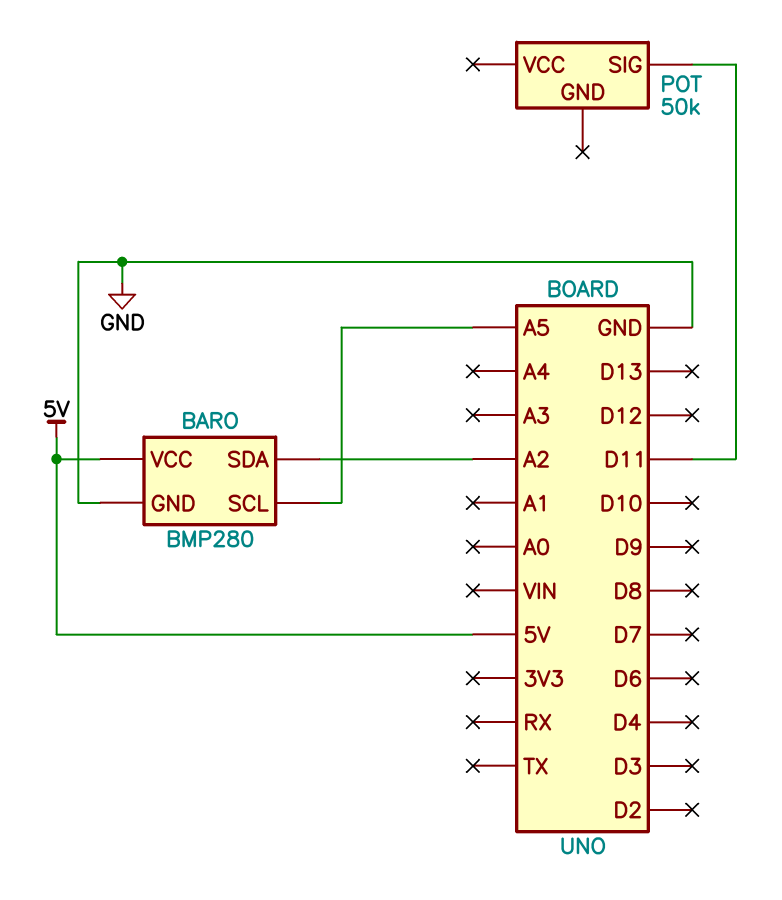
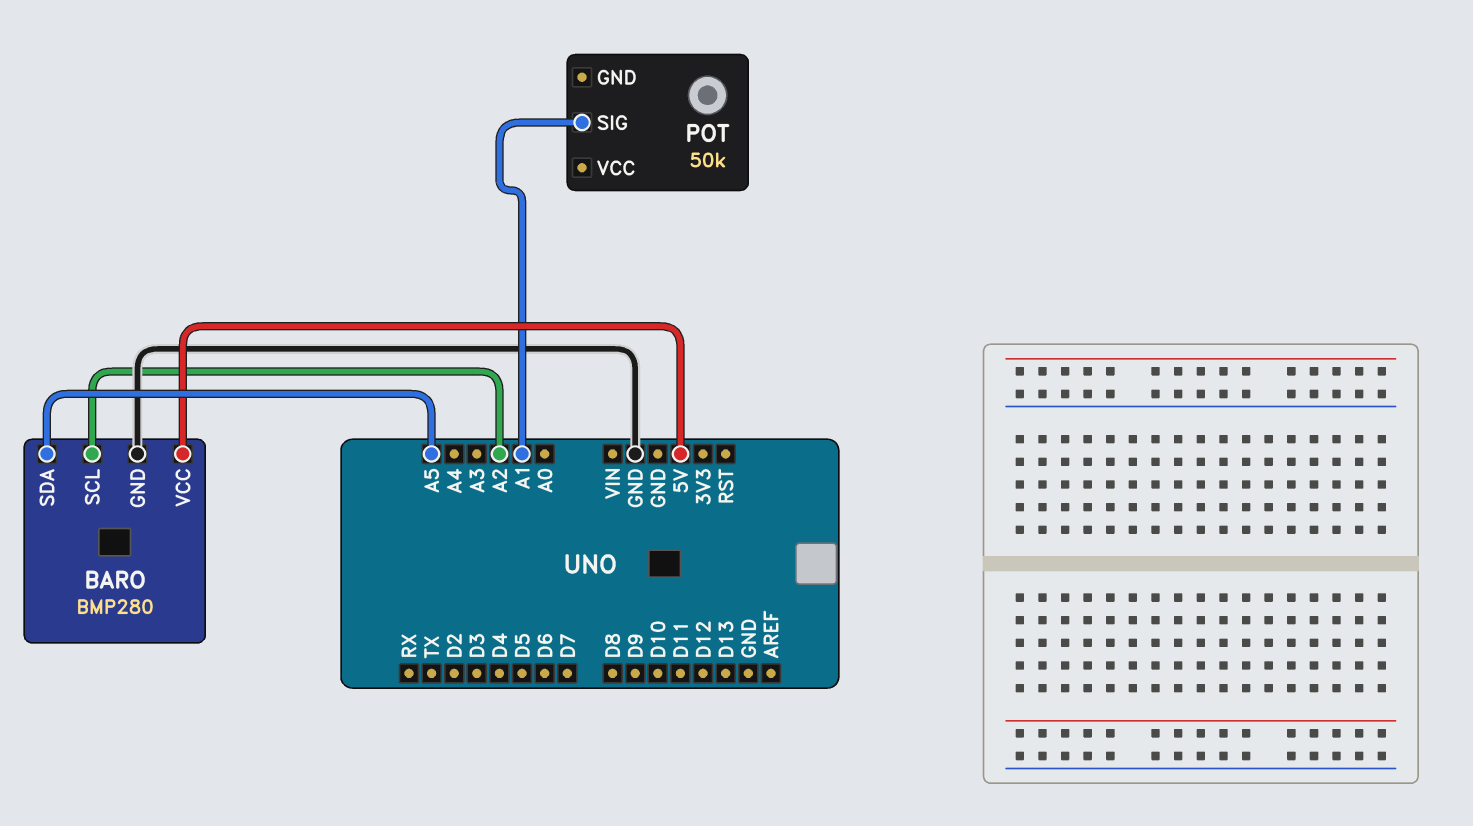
BARO pin SCL: A5 -> A2
BARO pin SDA: A2 -> A5
POT pin SIG: D11 -> A1

